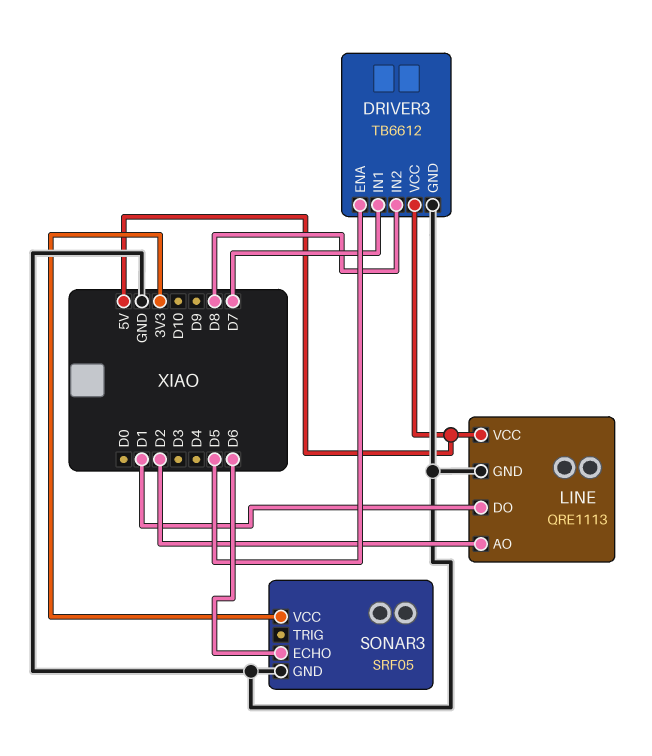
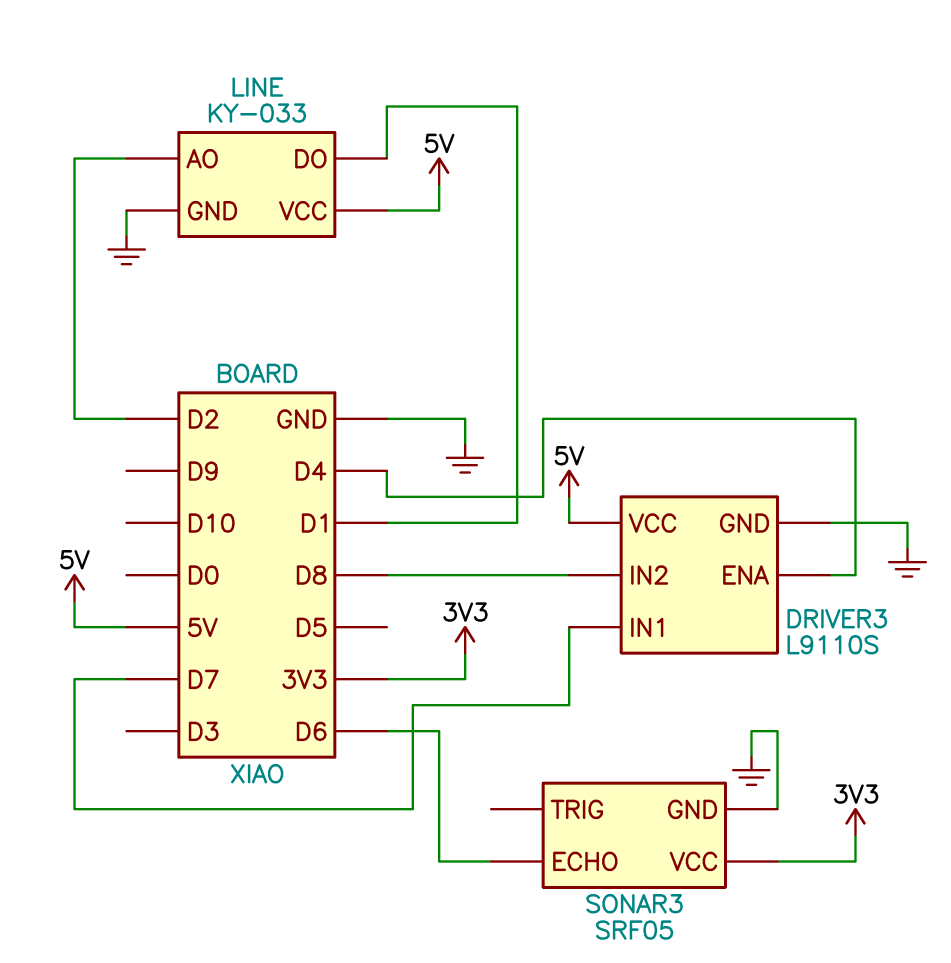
DRIVER3: TB6612 -> L9110S
DRIVER3 pin ENA: D5 -> D4
LINE: QRE1113 -> KY-033

